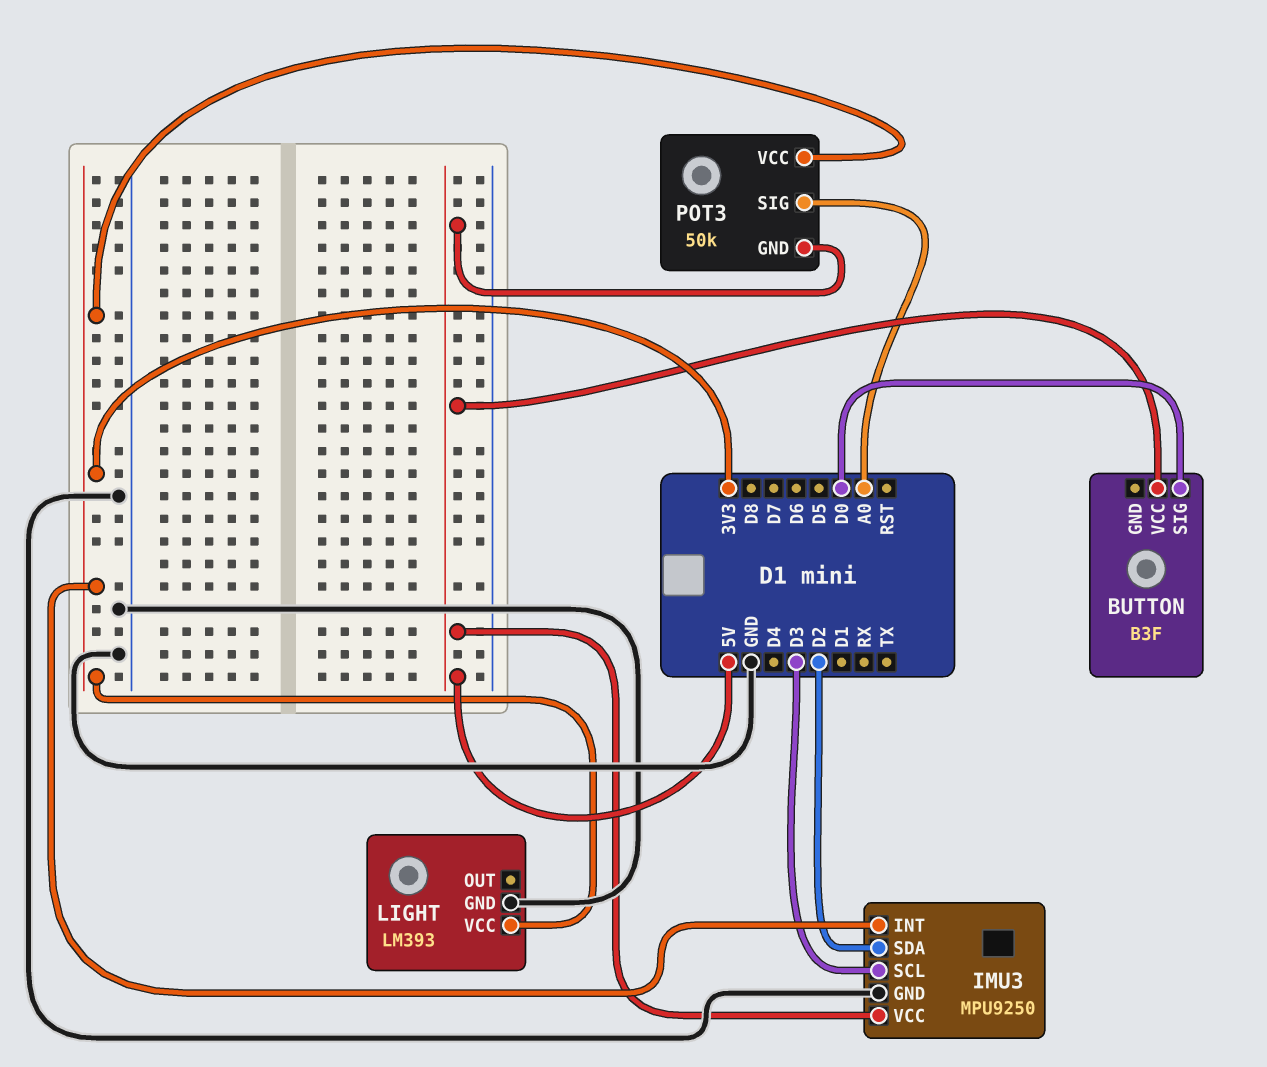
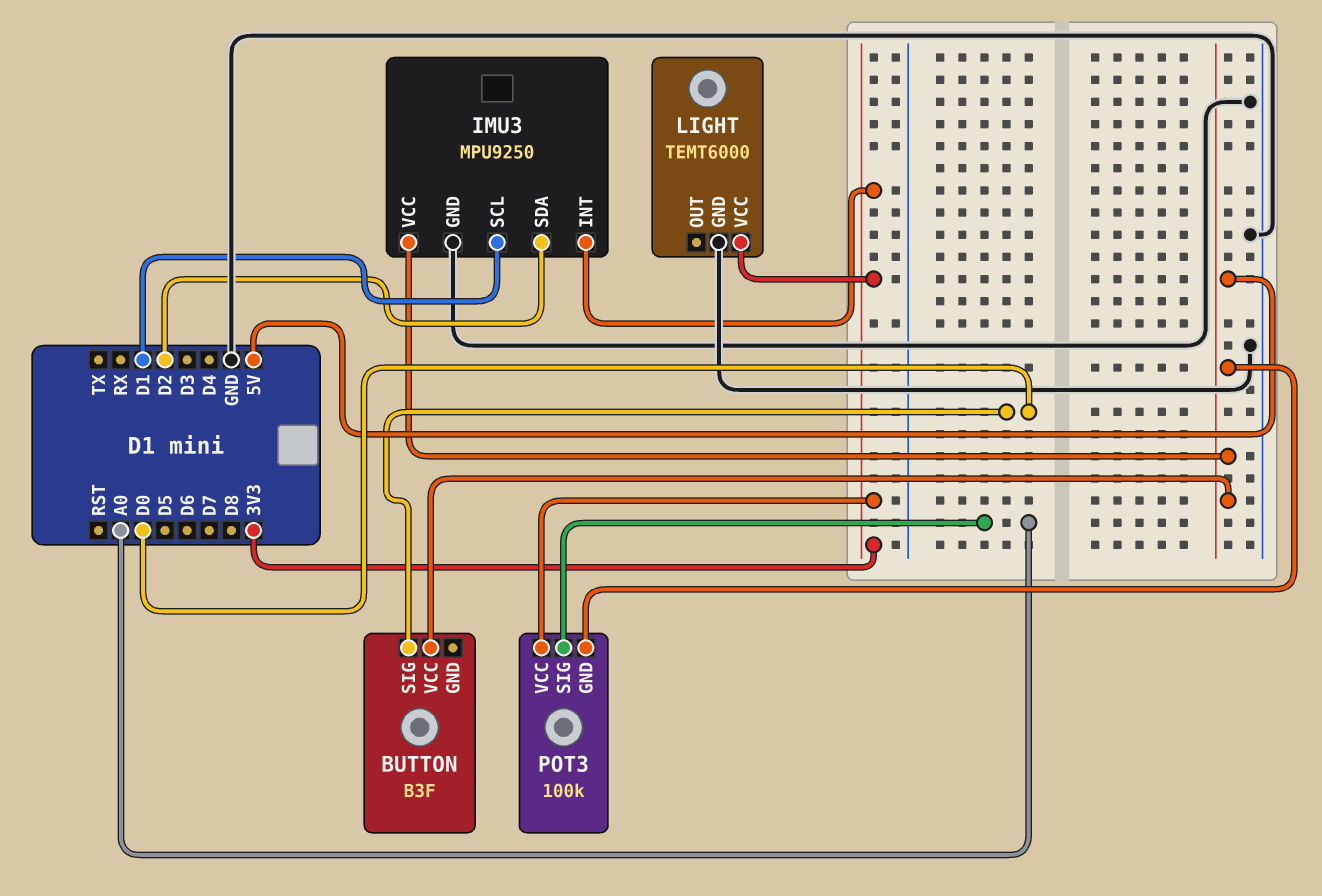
IMU3 pin SCL: D3 -> D1
LIGHT: LM393 -> TEMT6000
POT3: 50k -> 100k

